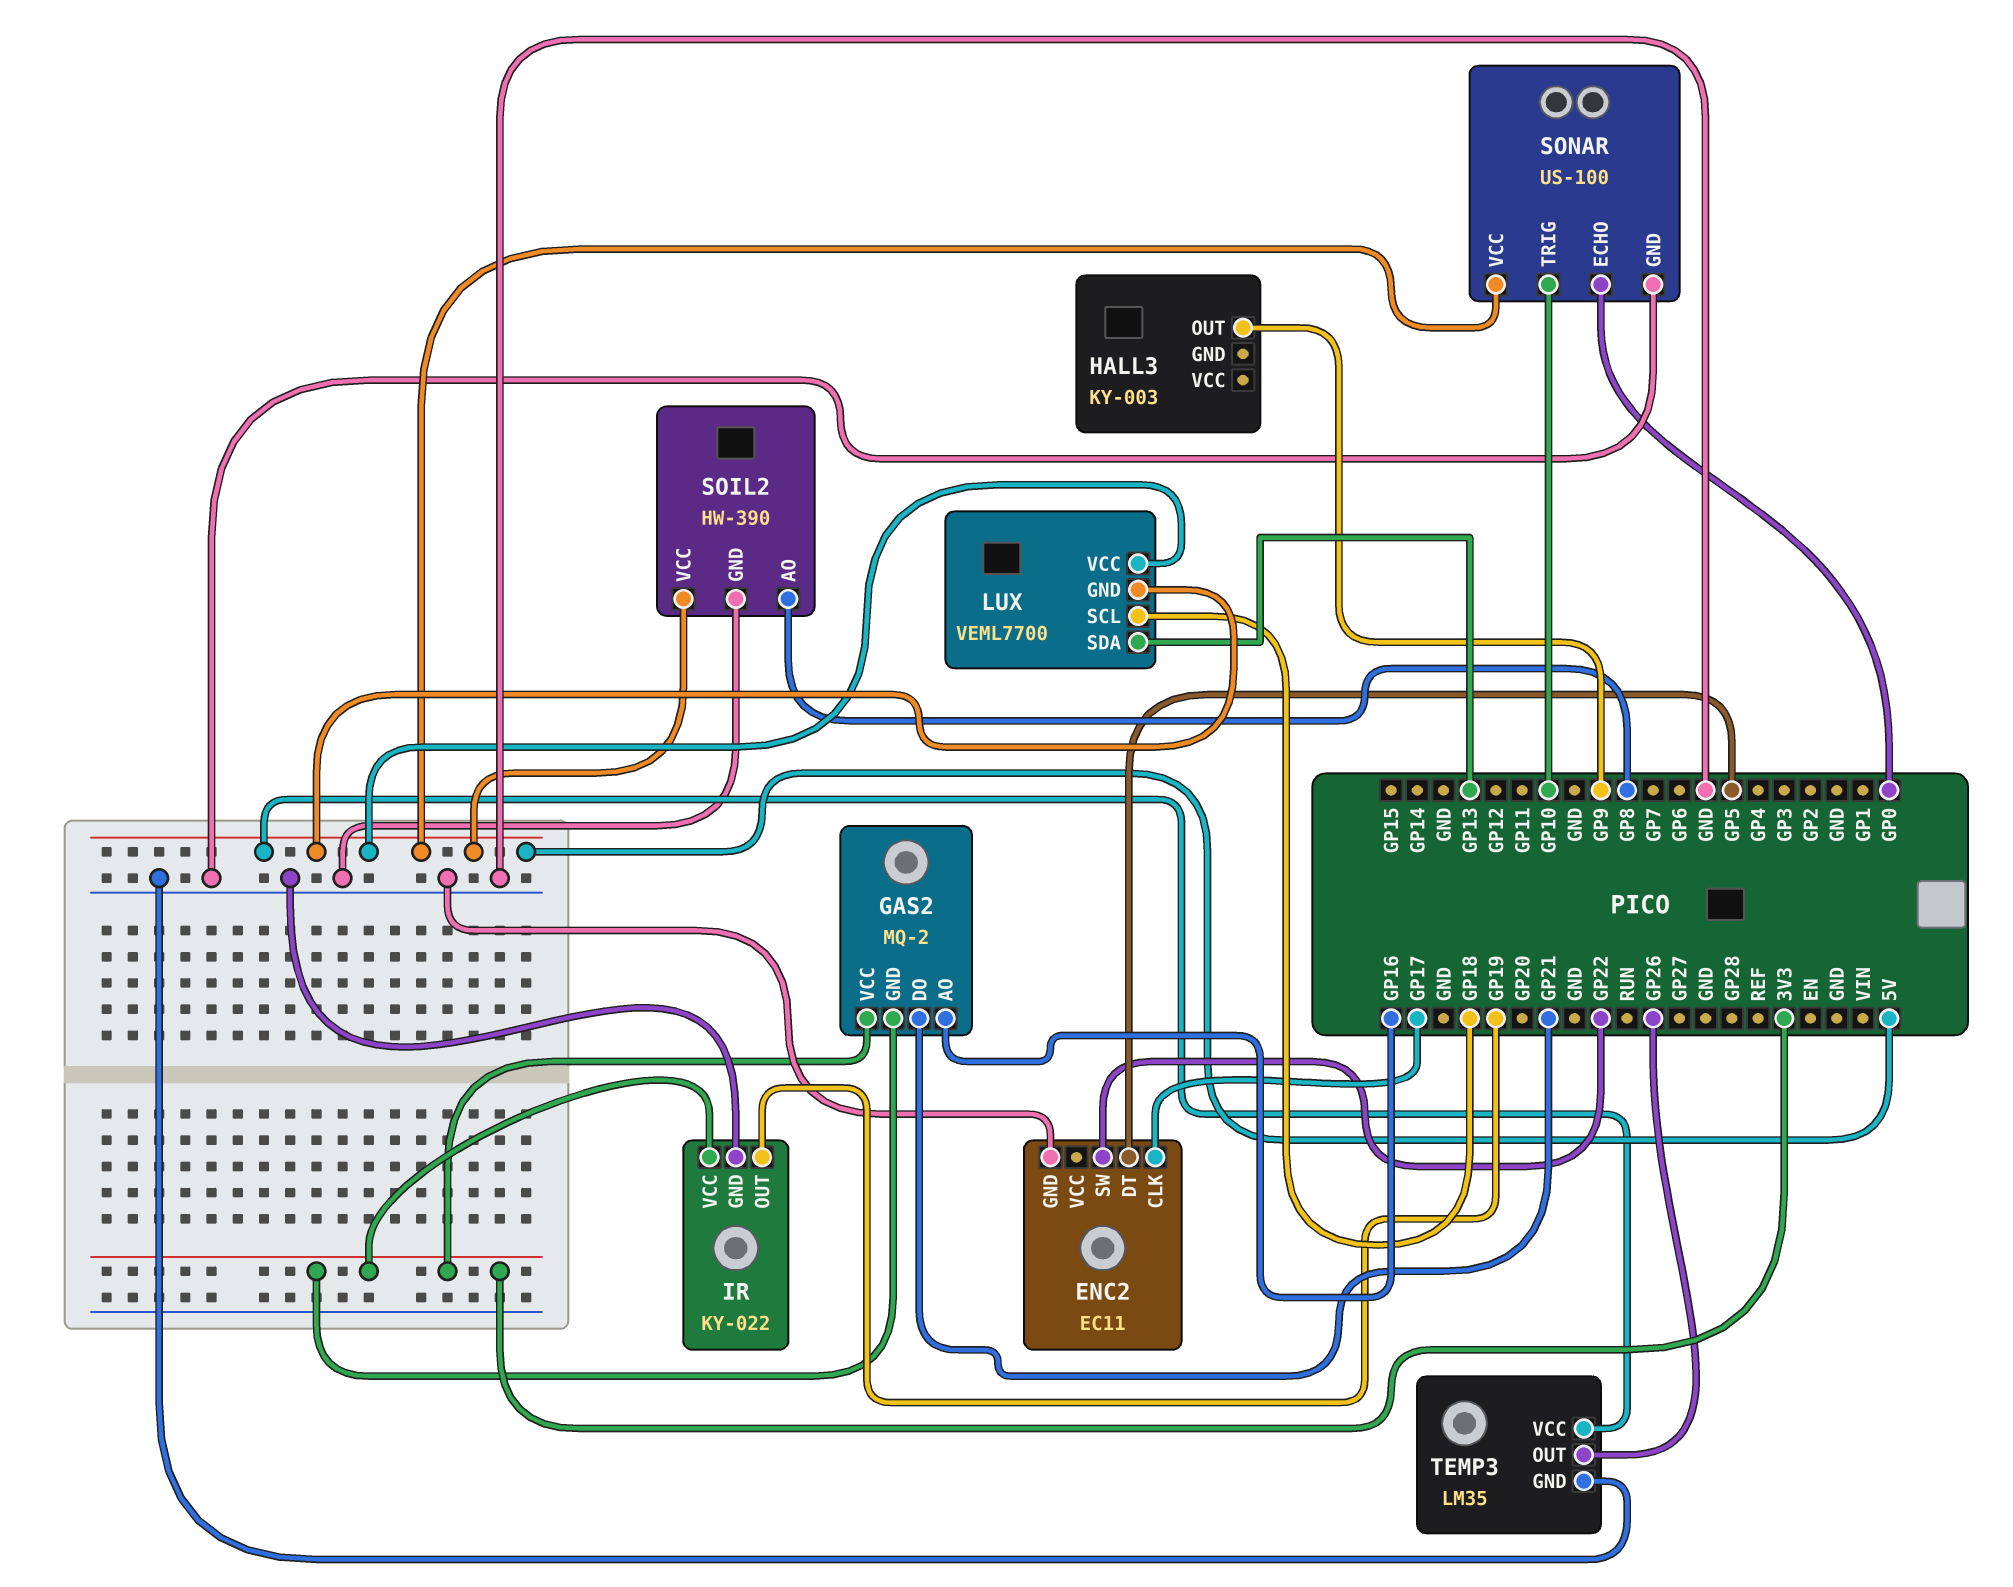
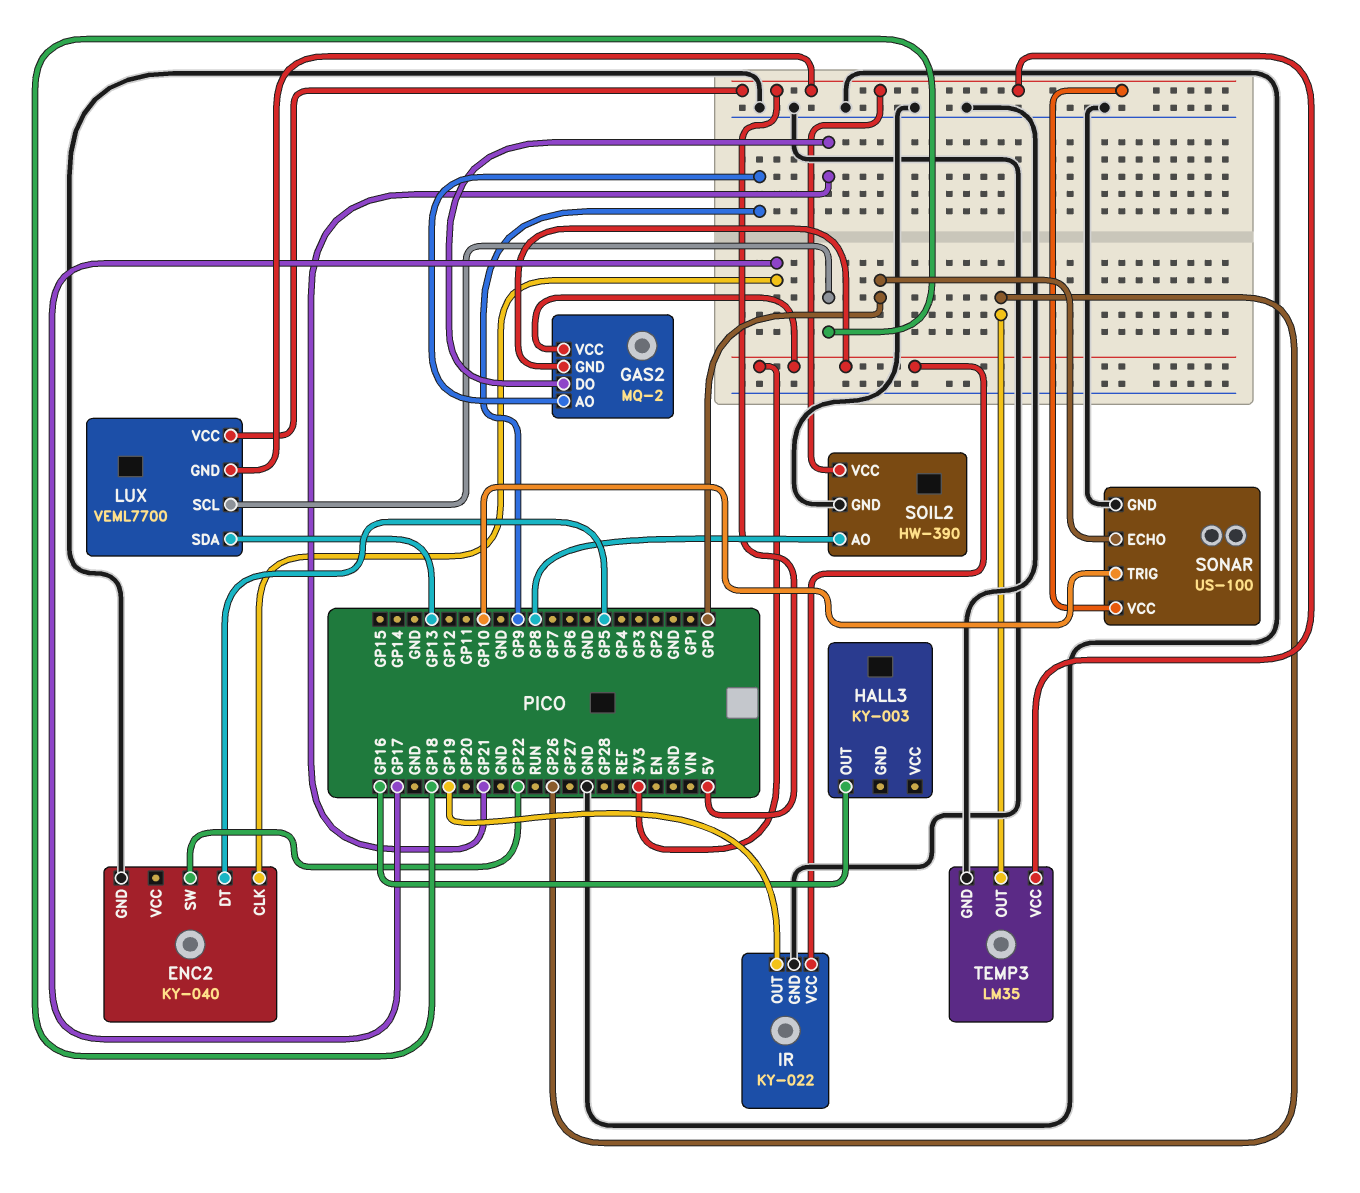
ENC2: EC11 -> KY-040
GAS2 pin AO: GP16 -> GP9
HALL3 pin OUT: GP9 -> GP16

